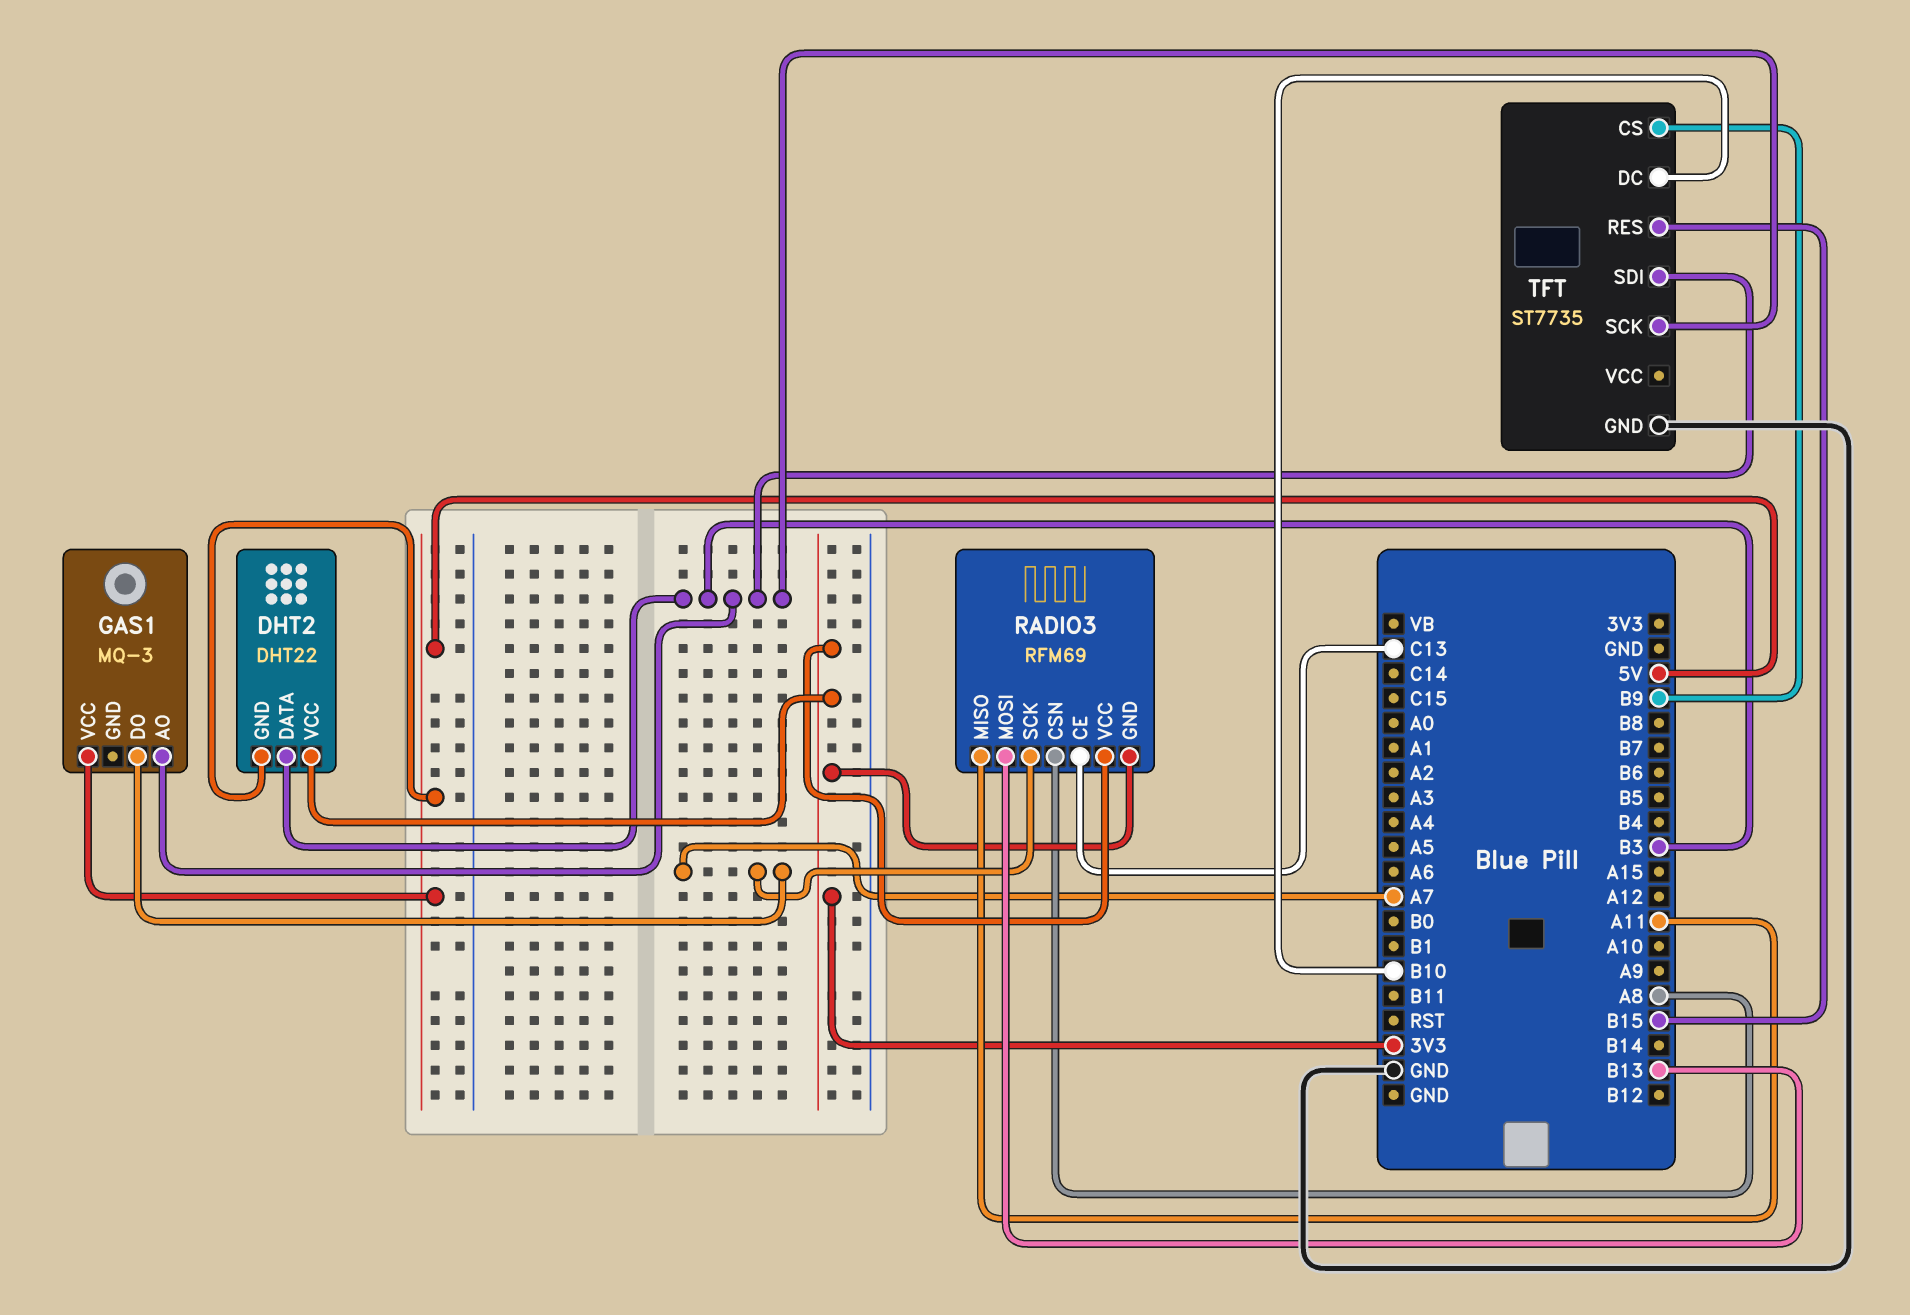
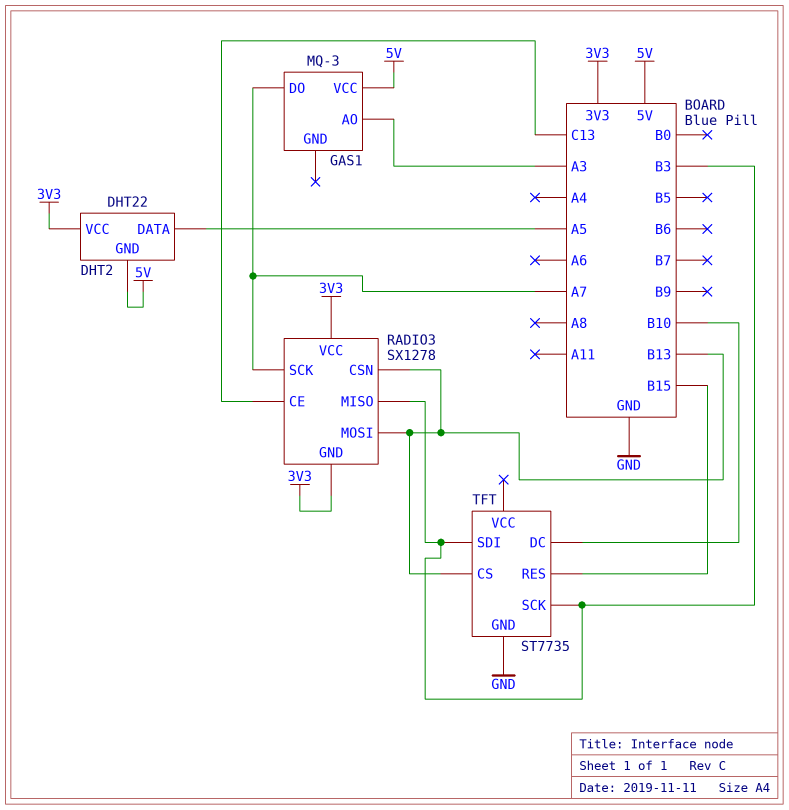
DHT2 pin DATA: B3 -> A5
GAS1 pin AO: B3 -> A3
RADIO3: RFM69 -> SX1278
RADIO3 pin CSN: A8 -> B13
RADIO3 pin MISO: A11 -> B3
TFT pin CS: B9 -> B13

